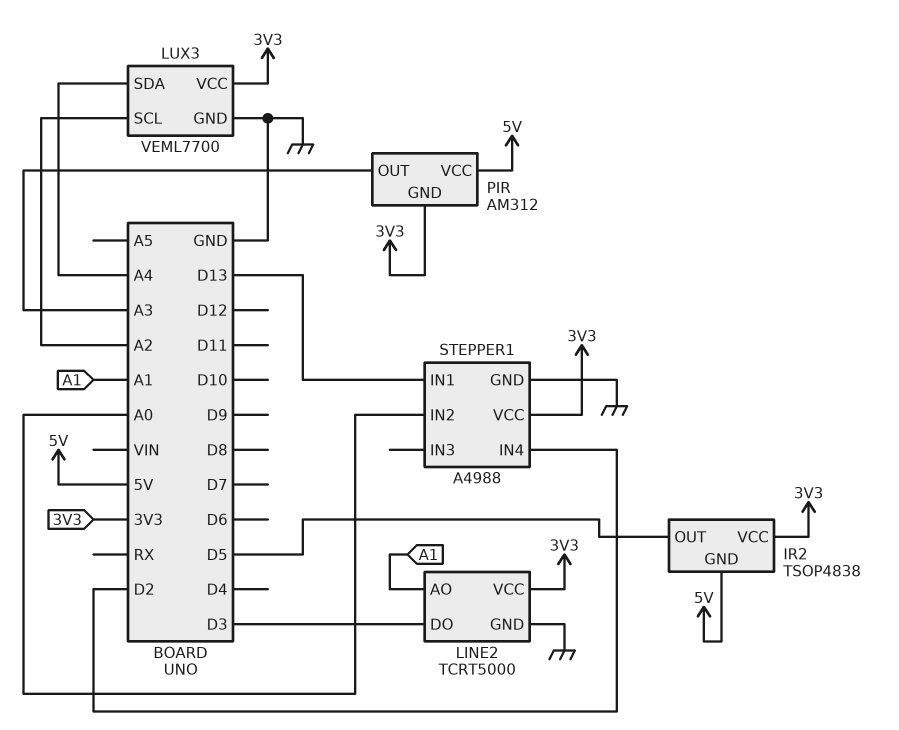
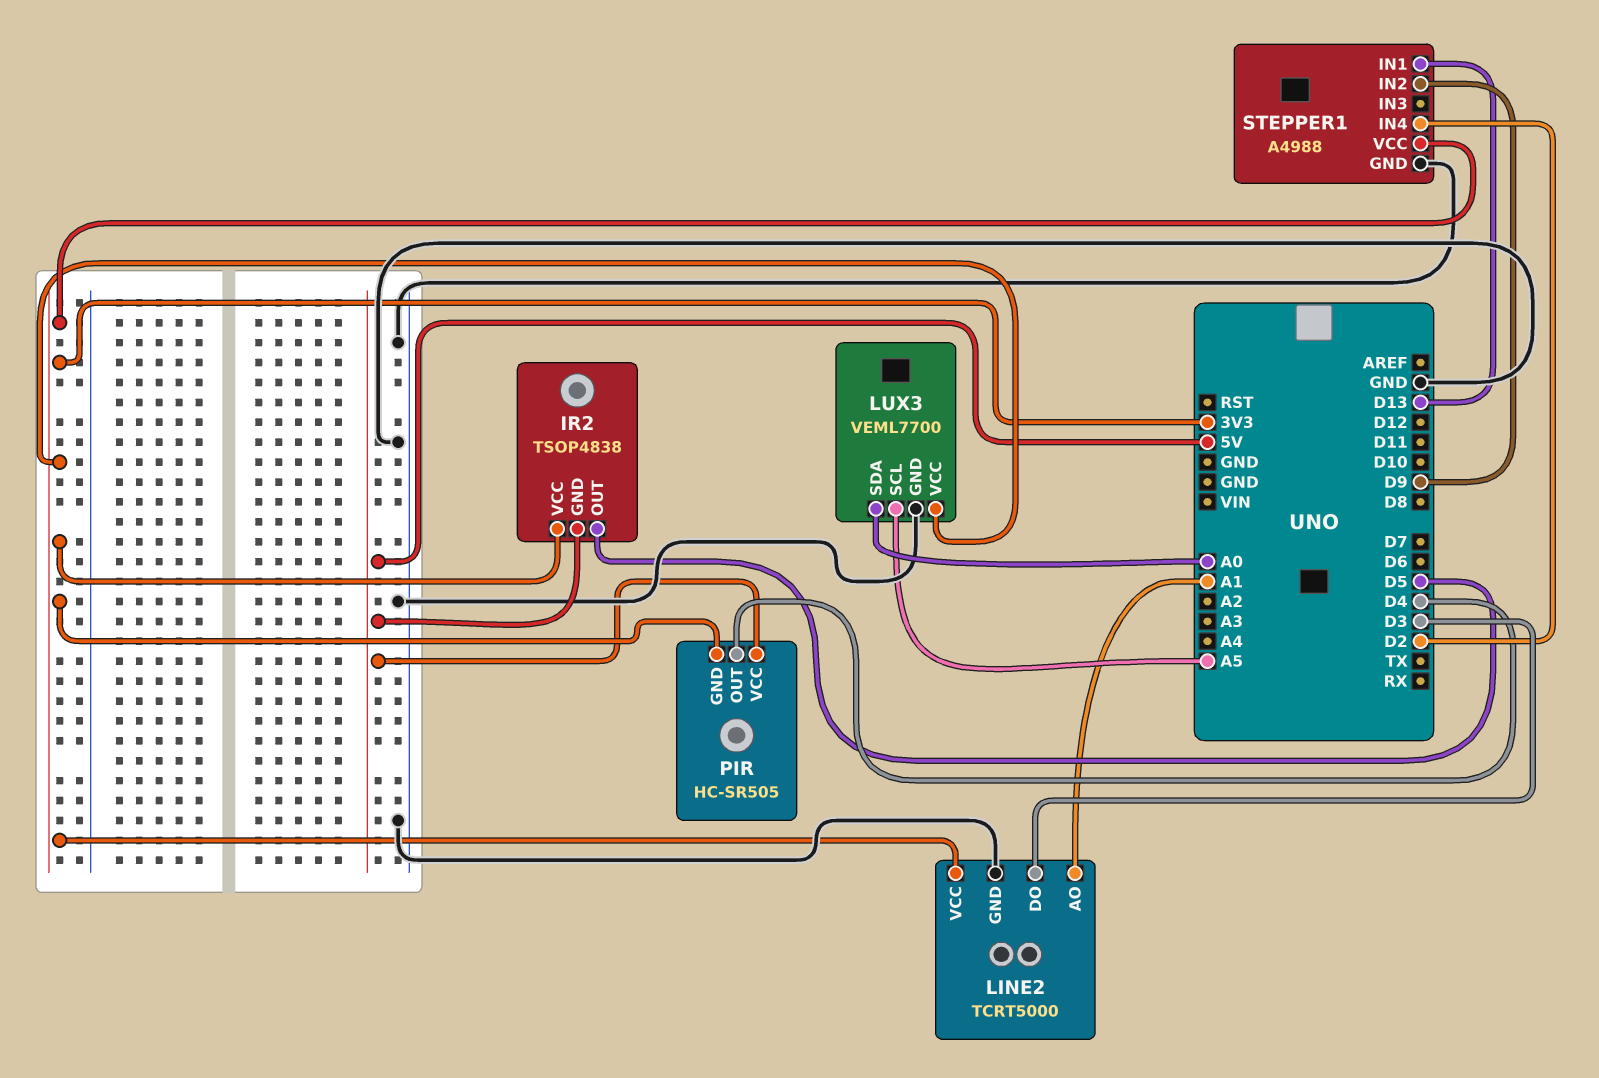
LUX3 pin SCL: A2 -> A5
LUX3 pin SDA: A4 -> A0
PIR: AM312 -> HC-SR505
PIR pin OUT: A3 -> D4
STEPPER1 pin IN2: A0 -> D9

